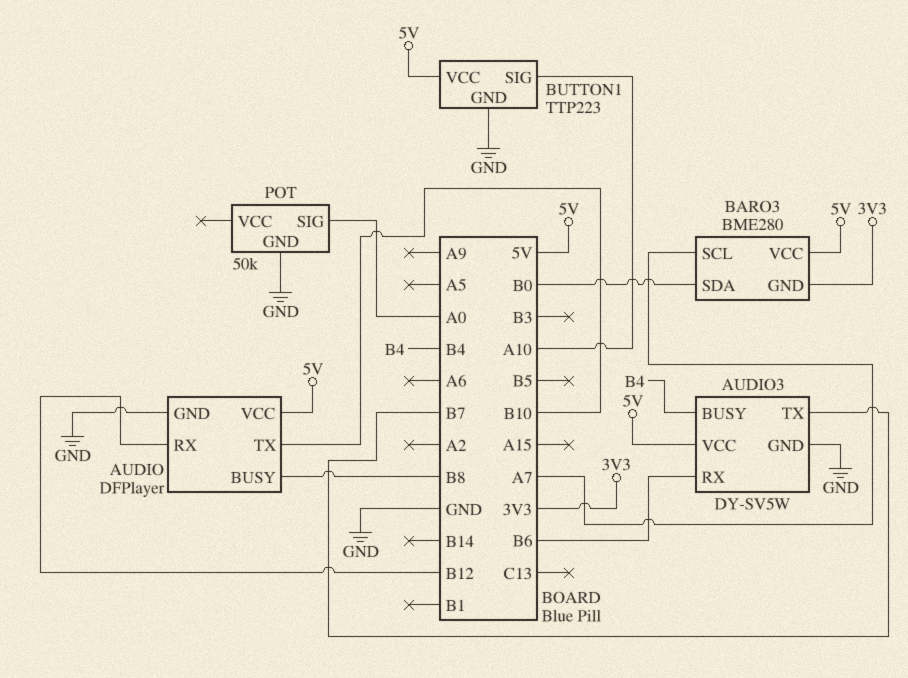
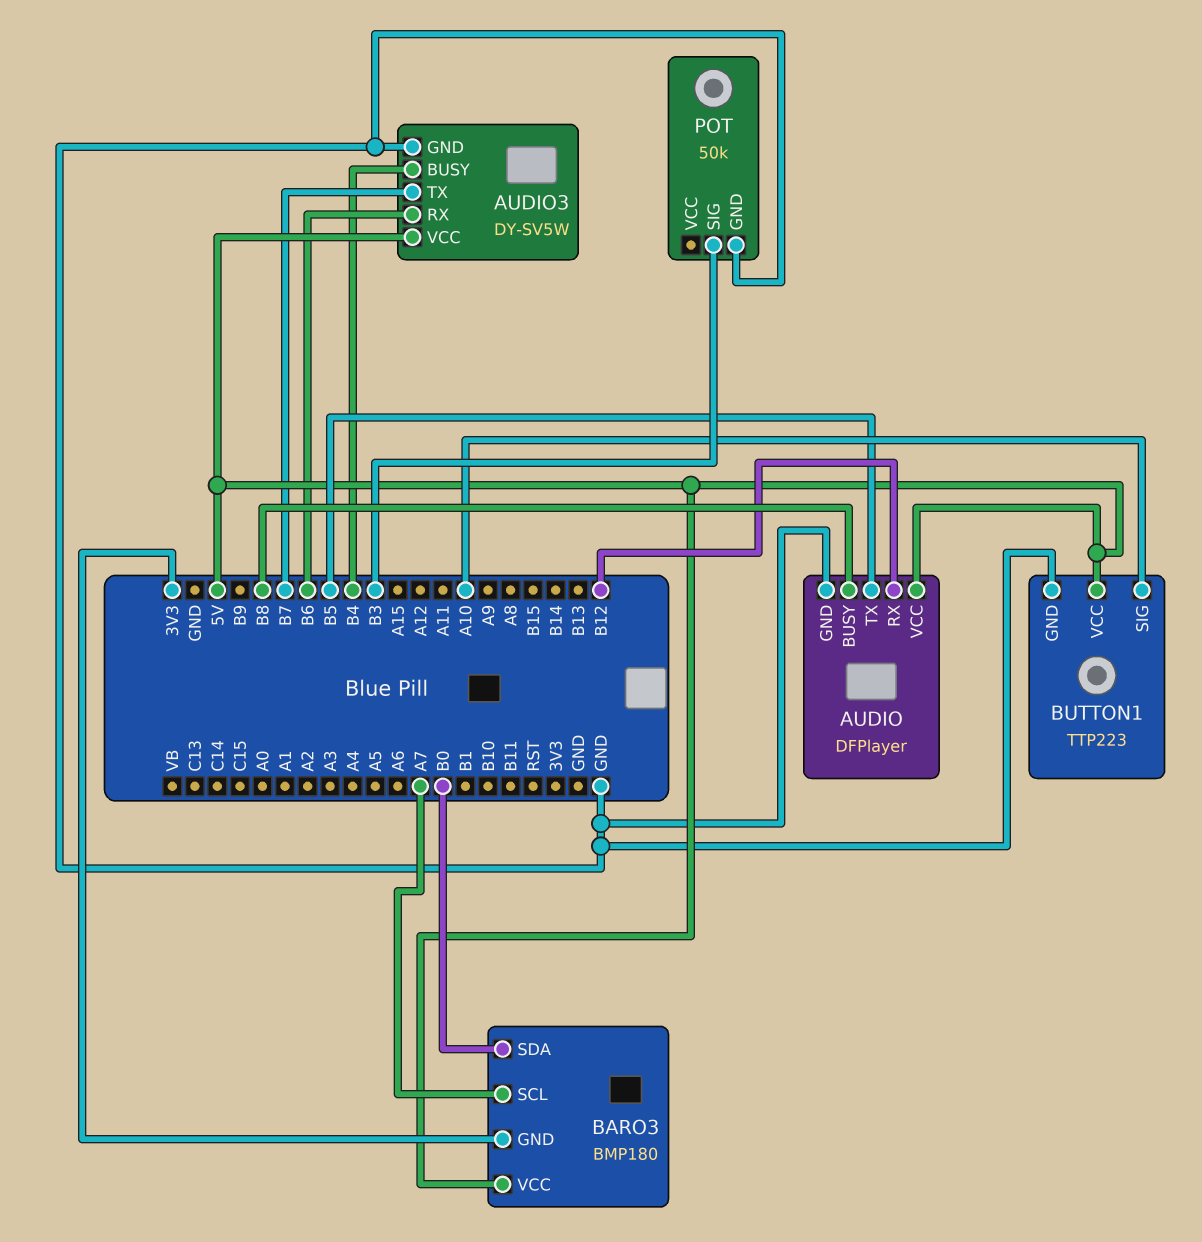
AUDIO pin TX: B10 -> B5
BARO3: BME280 -> BMP180
POT pin SIG: A0 -> B3

